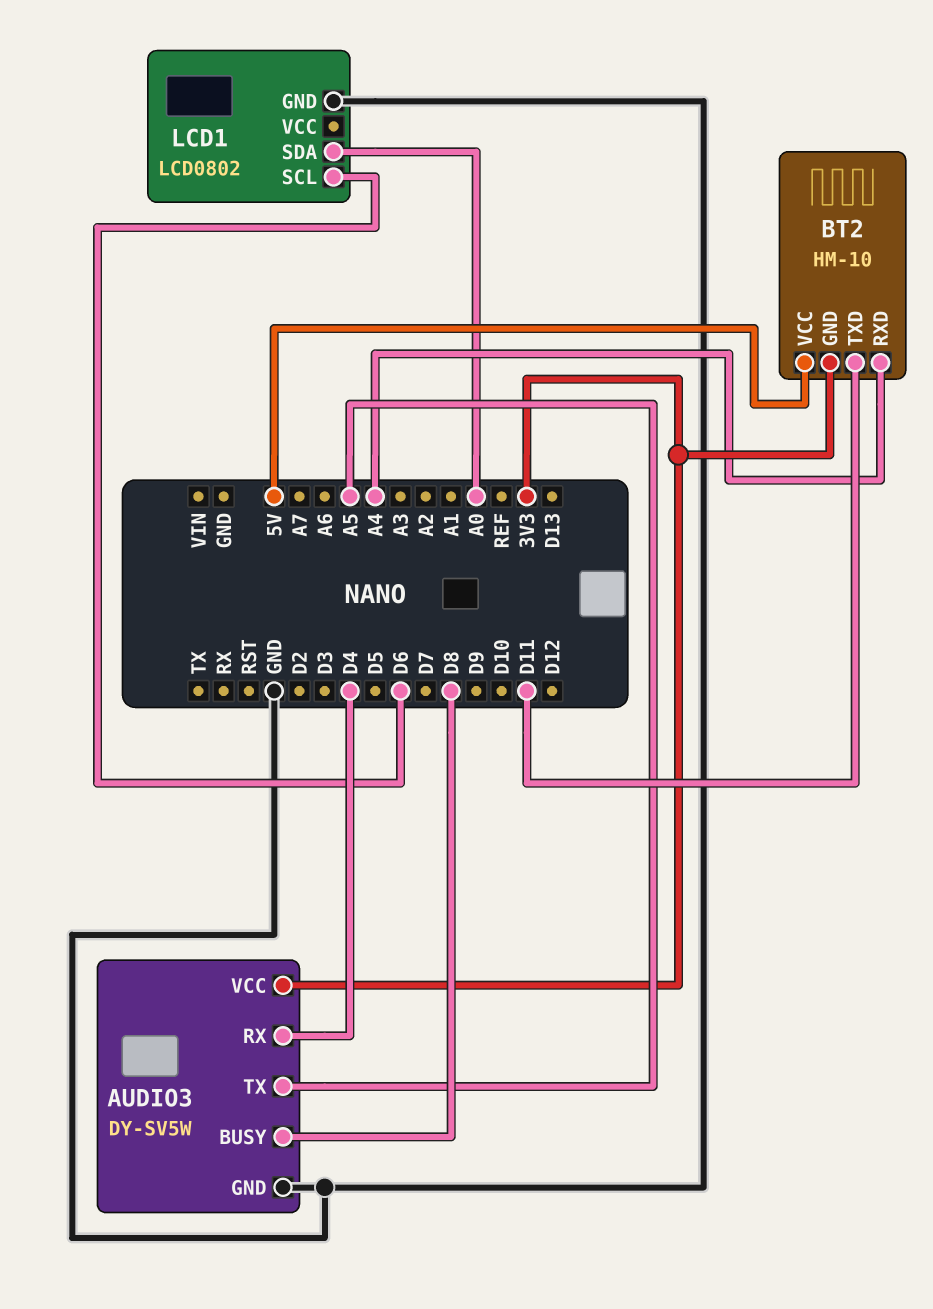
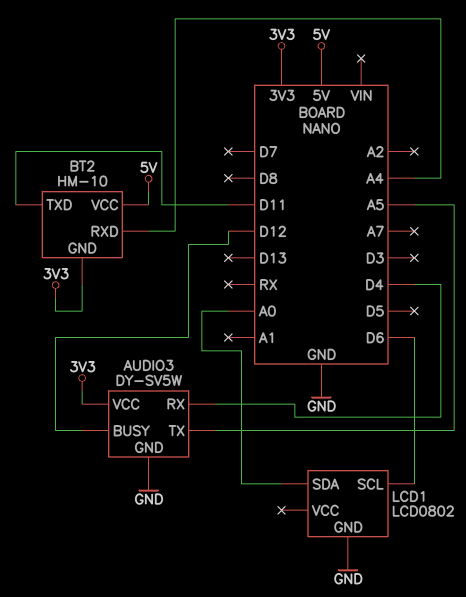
AUDIO3 pin BUSY: D8 -> D12

